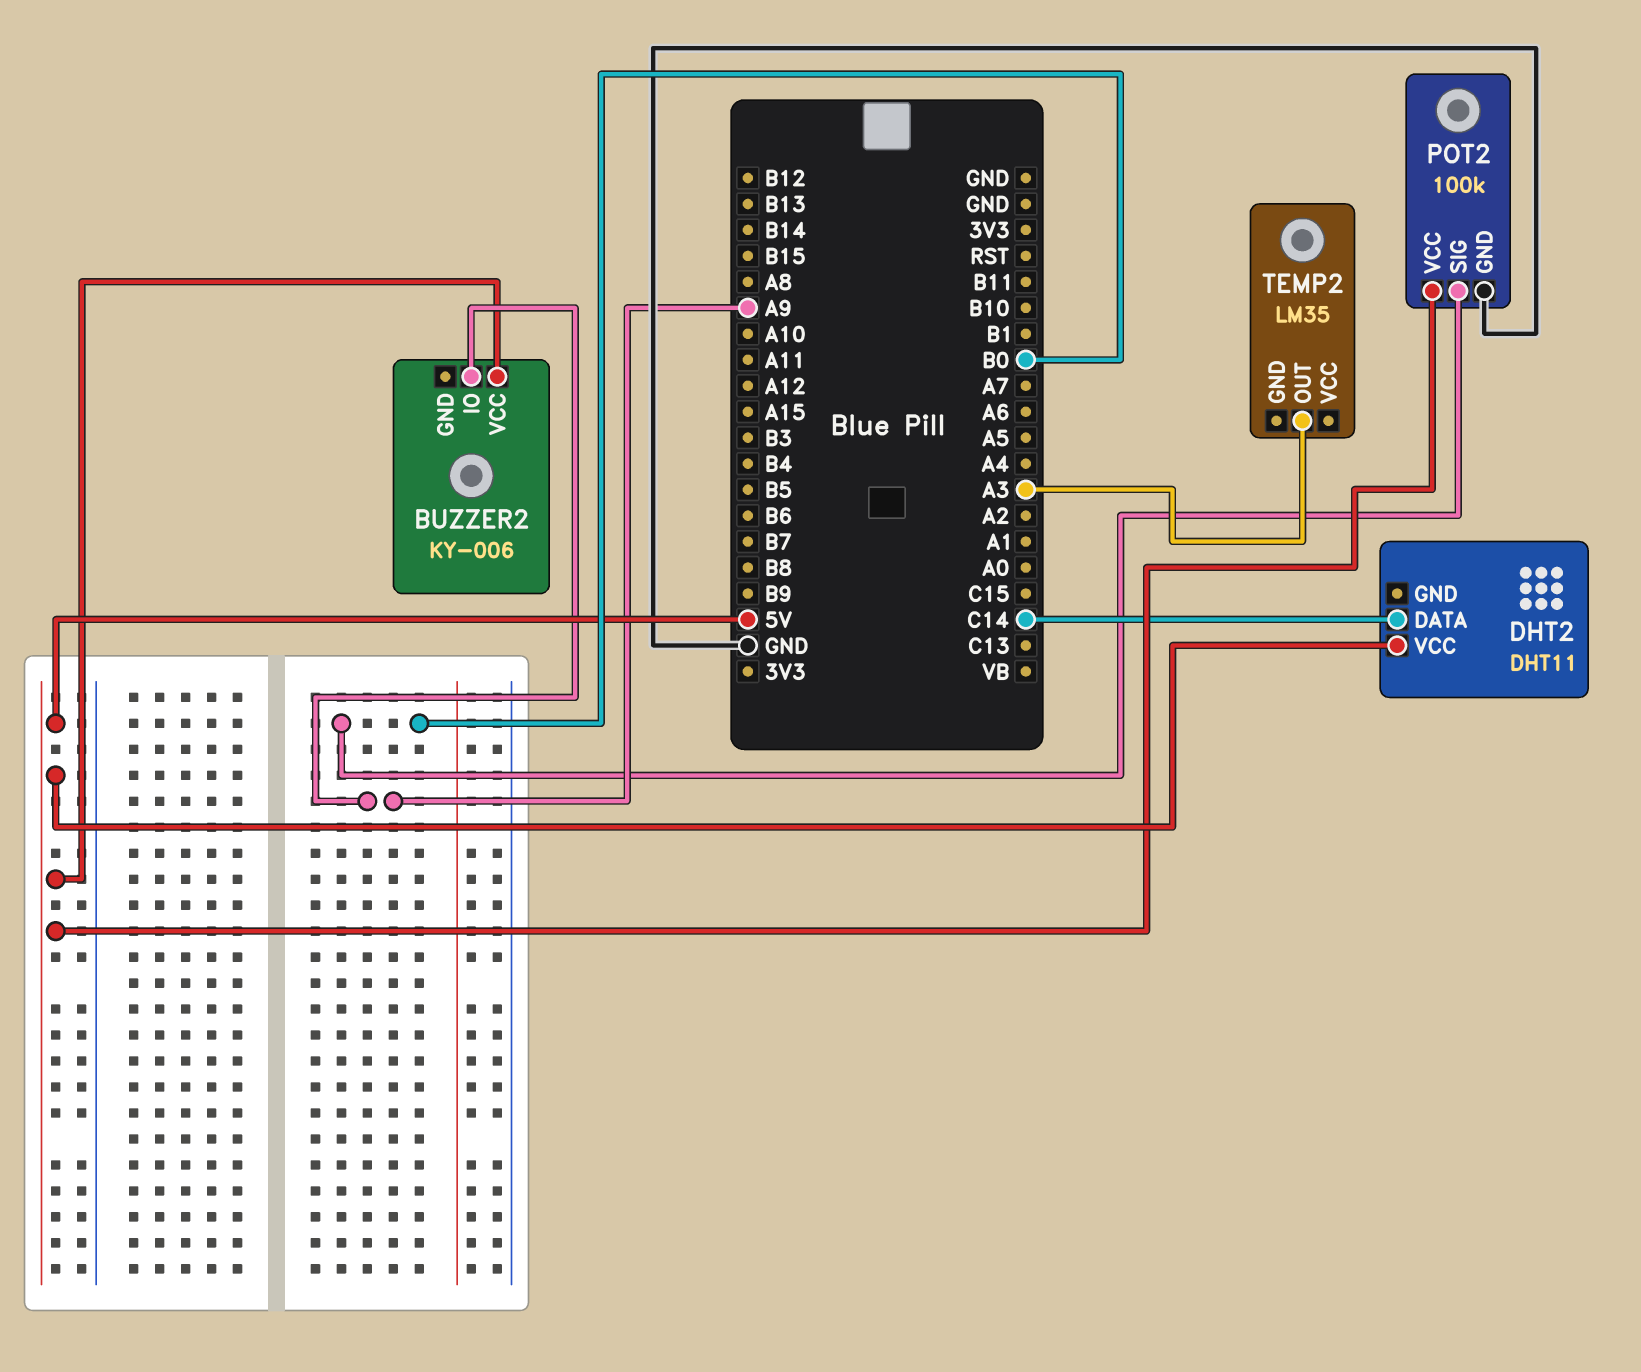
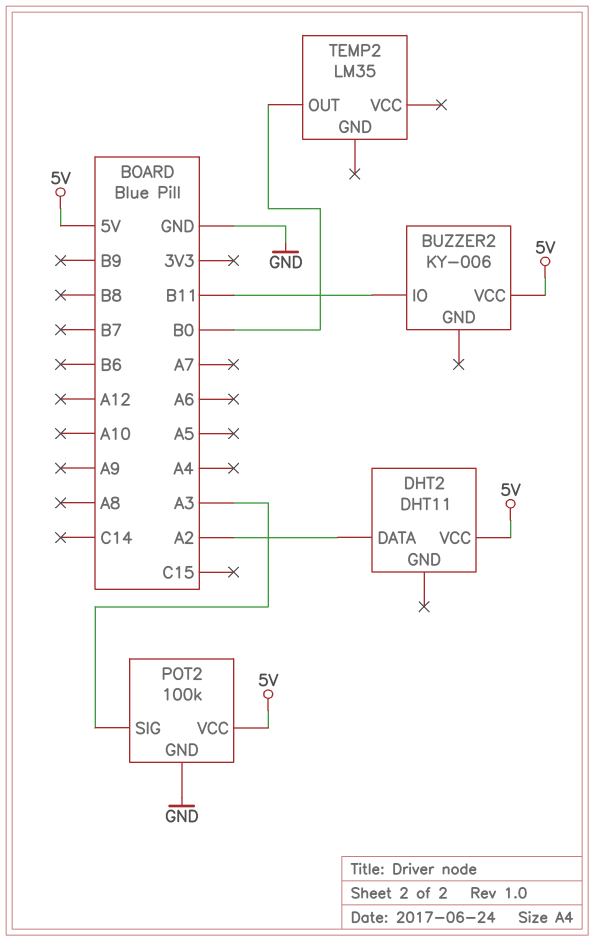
BUZZER2 pin IO: A9 -> B11
DHT2 pin DATA: C14 -> A2
POT2 pin SIG: B0 -> A3
TEMP2 pin OUT: A3 -> B0

